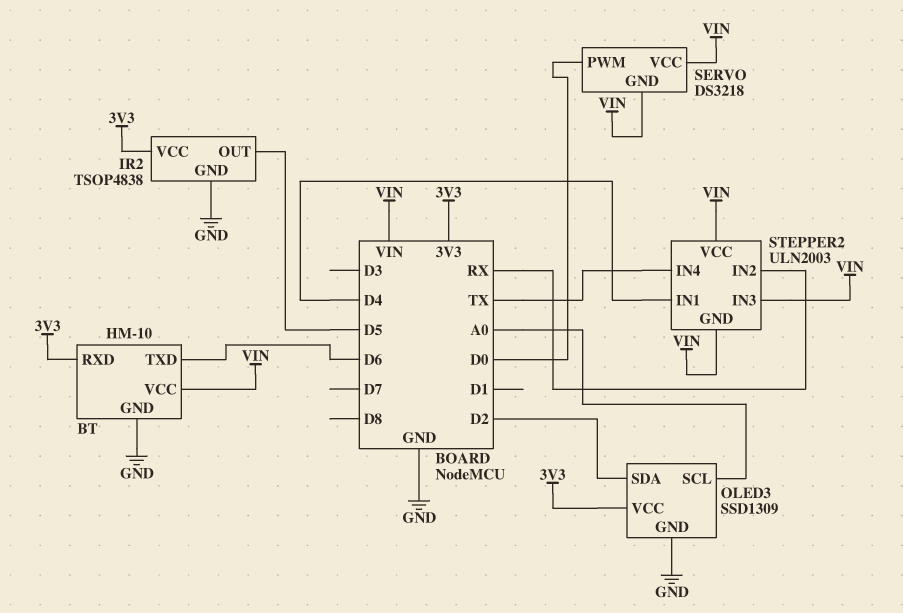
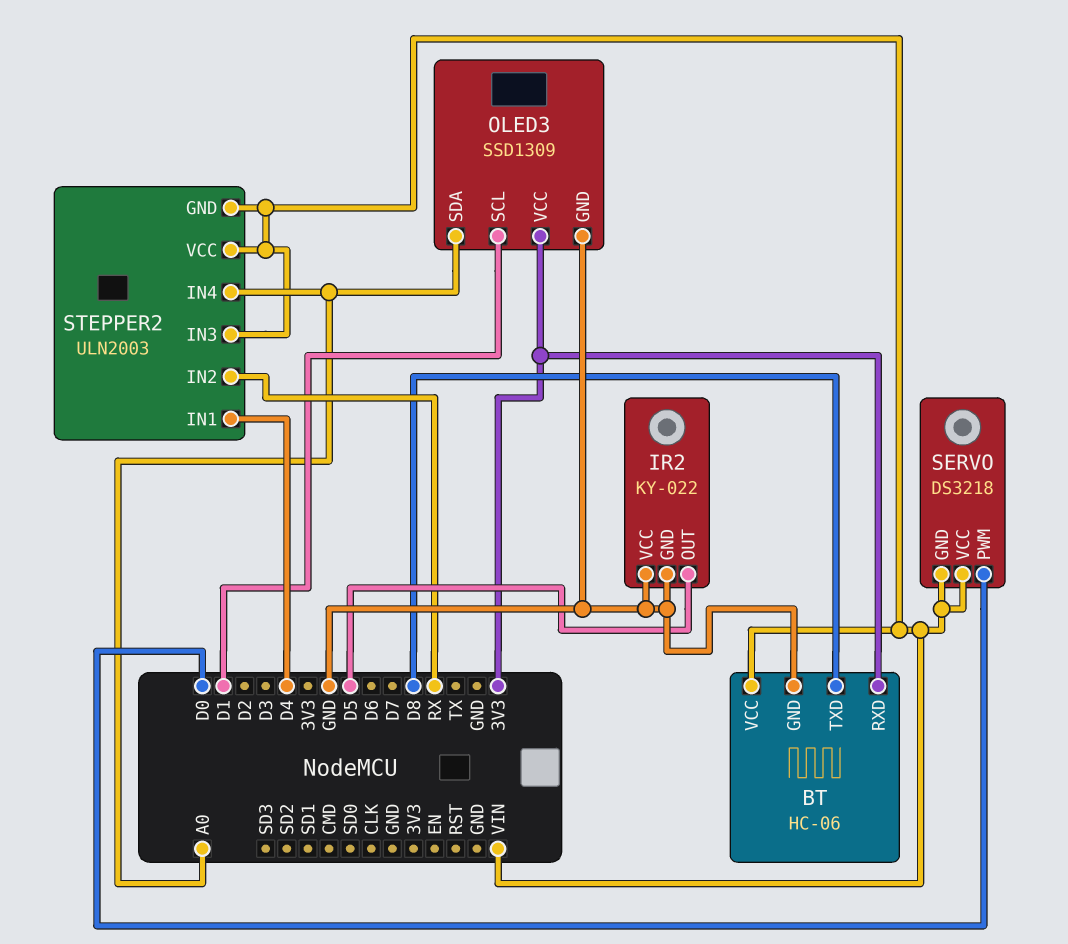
BT: HM-10 -> HC-06
BT pin TXD: D6 -> D8
IR2: TSOP4838 -> KY-022
IR2 pin VCC: 3V3 -> GND
OLED3 pin SCL: A0 -> D1
OLED3 pin SDA: D2 -> A0
STEPPER2 pin IN4: TX -> A0

